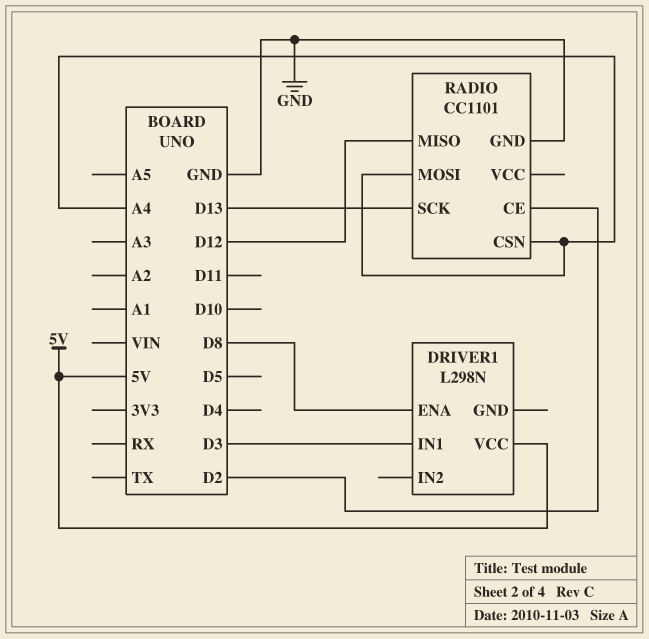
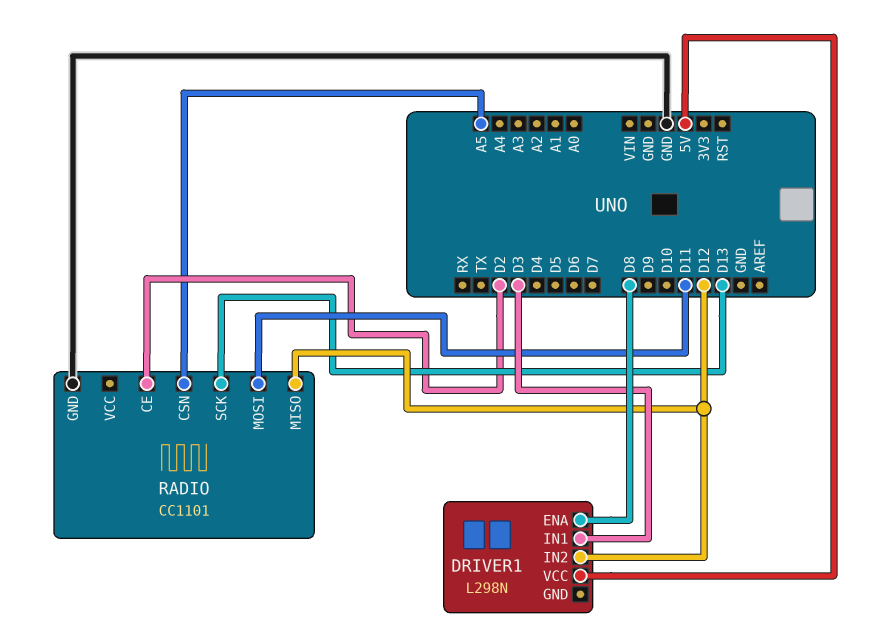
DRIVER1 pin IN2: none -> D12
RADIO pin CSN: A4 -> A5
RADIO pin MOSI: A4 -> D11

